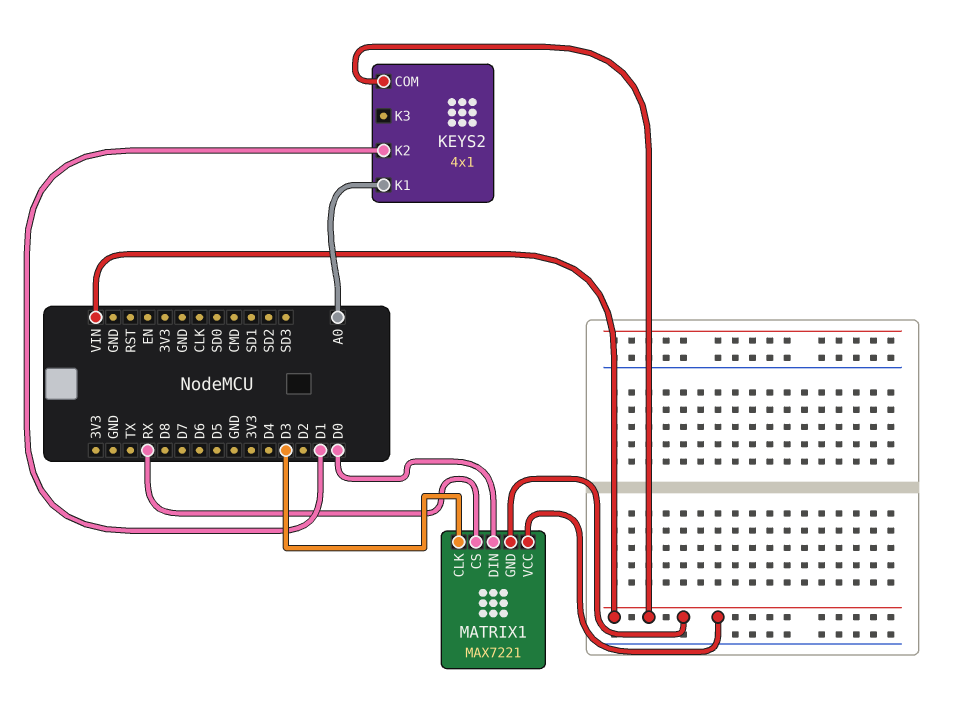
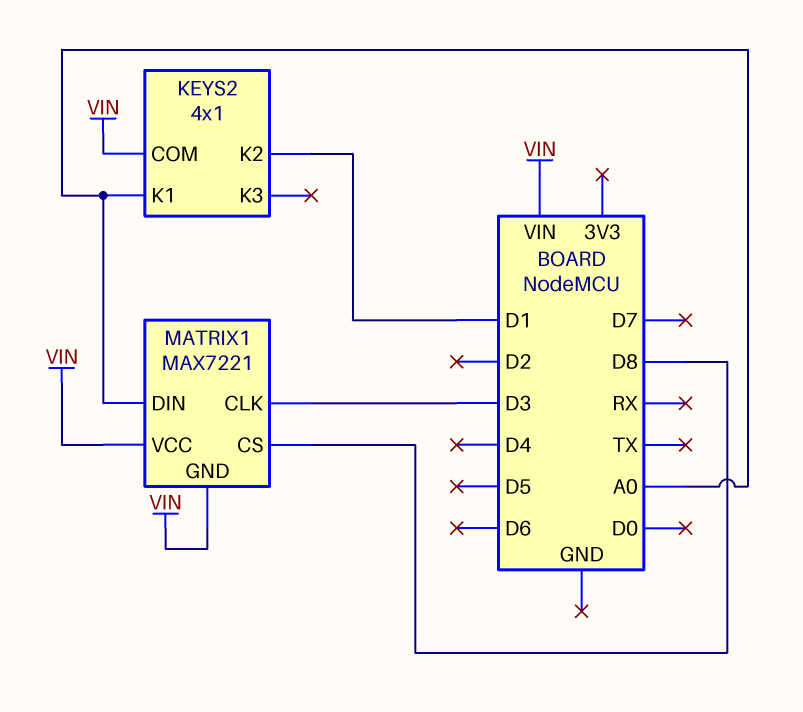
MATRIX1 pin CS: RX -> D8
MATRIX1 pin DIN: D0 -> A0

